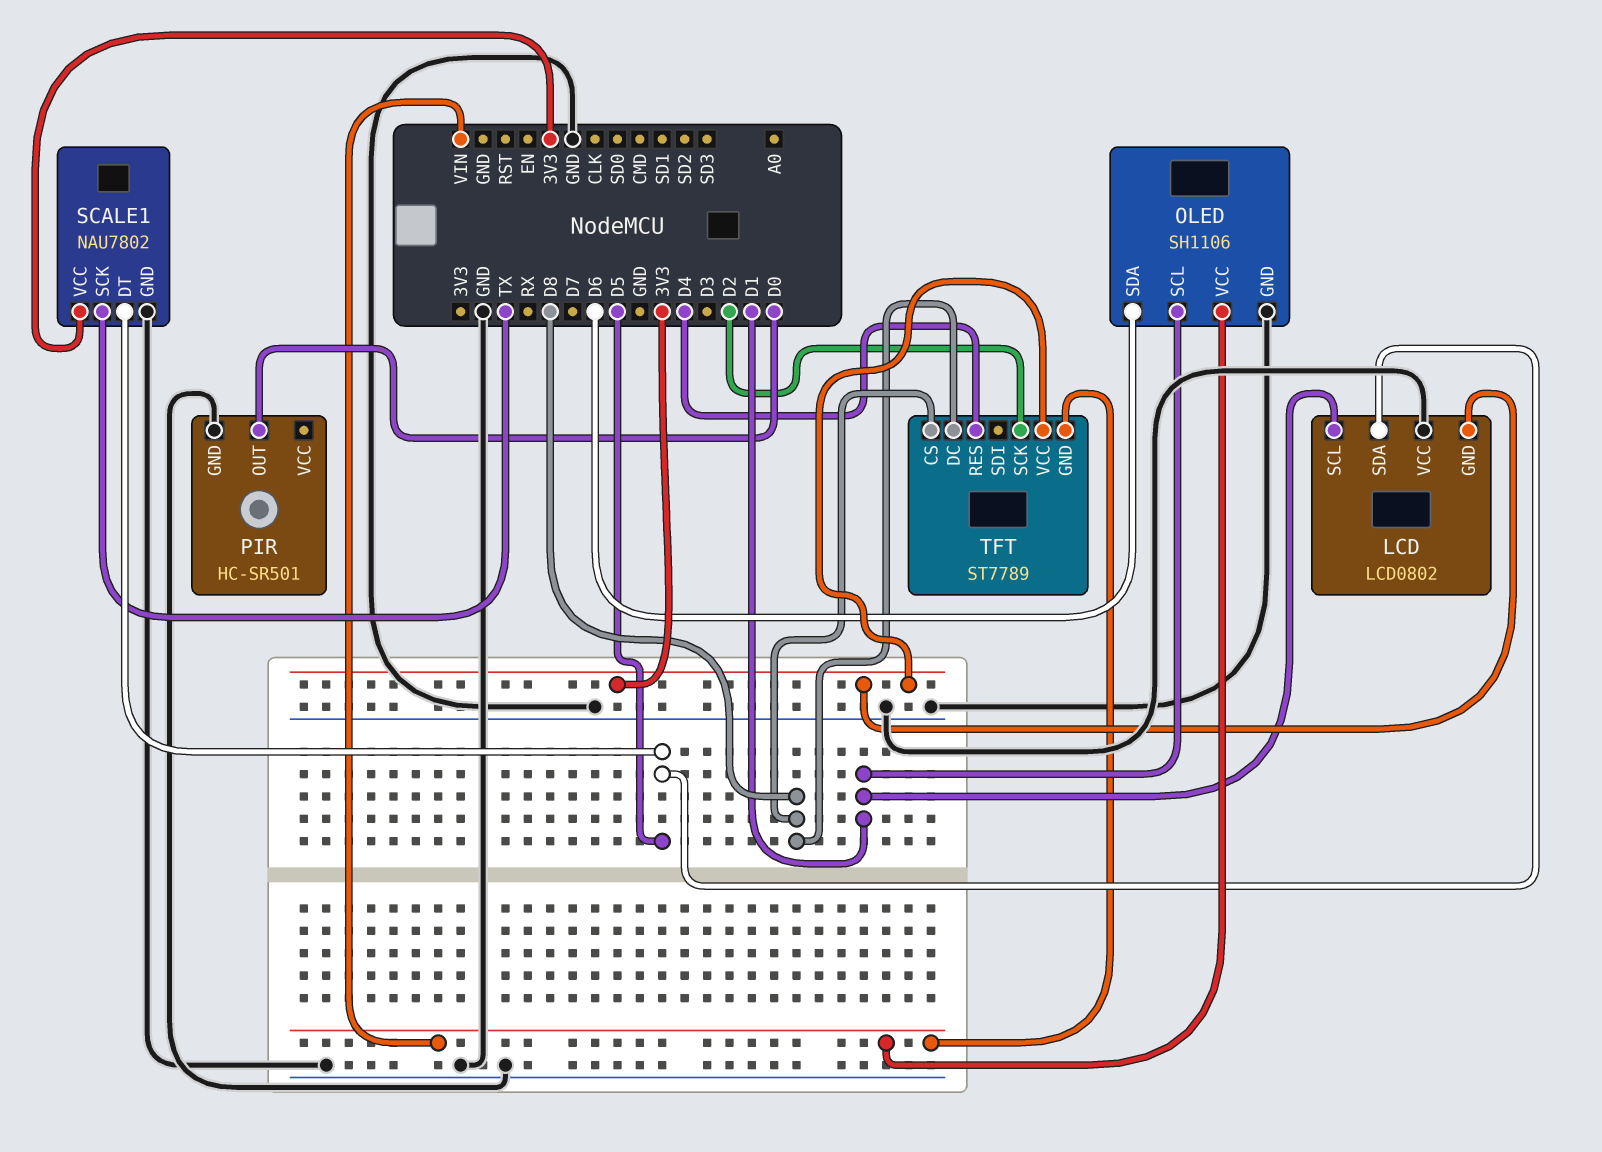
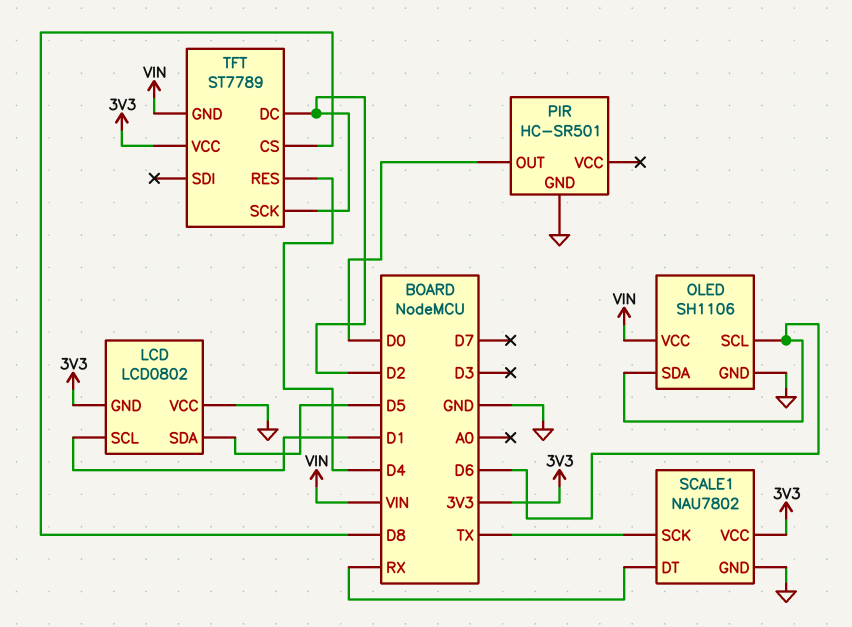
OLED pin SCL: D1 -> D6
SCALE1 pin DT: D5 -> RX
TFT pin DC: D8 -> D2

